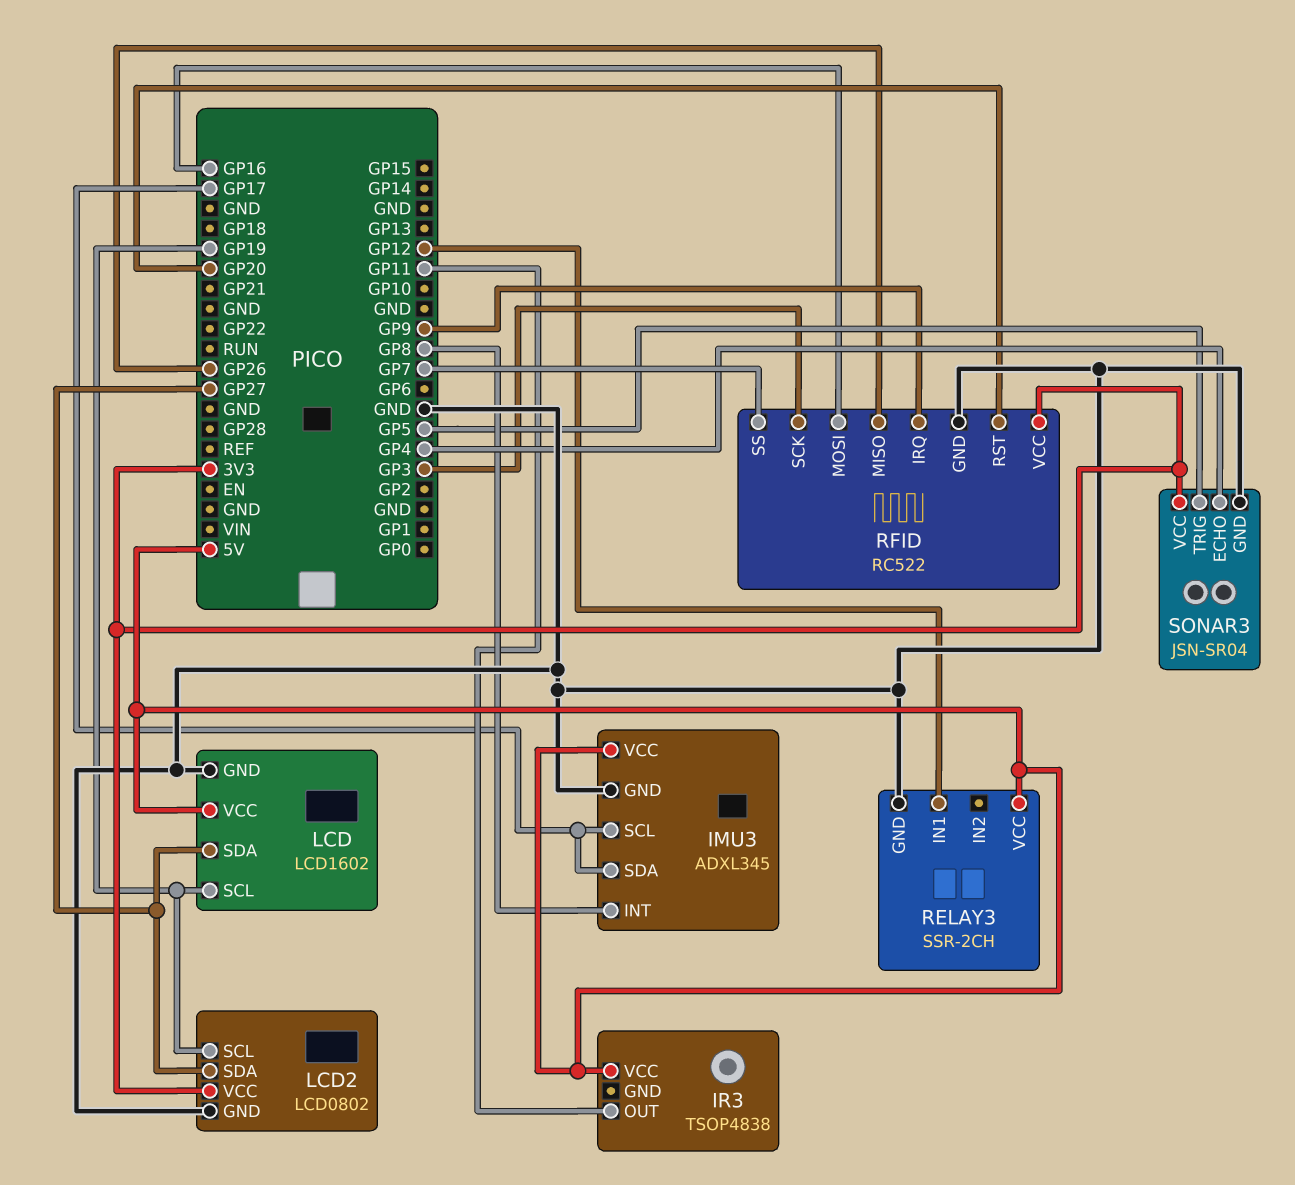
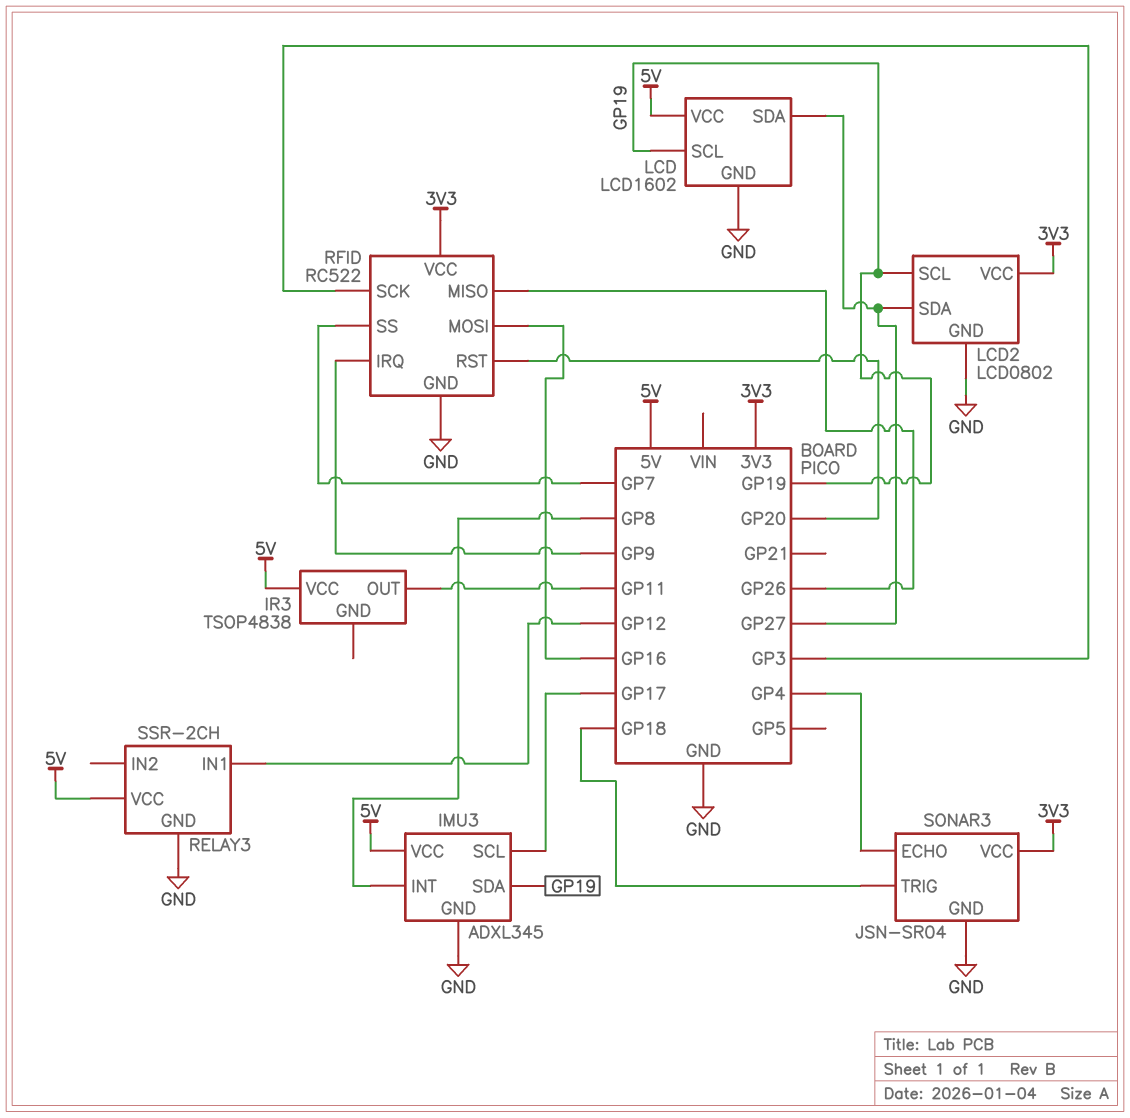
IMU3 pin SDA: GP17 -> GP19
SONAR3 pin TRIG: GP5 -> GP18

